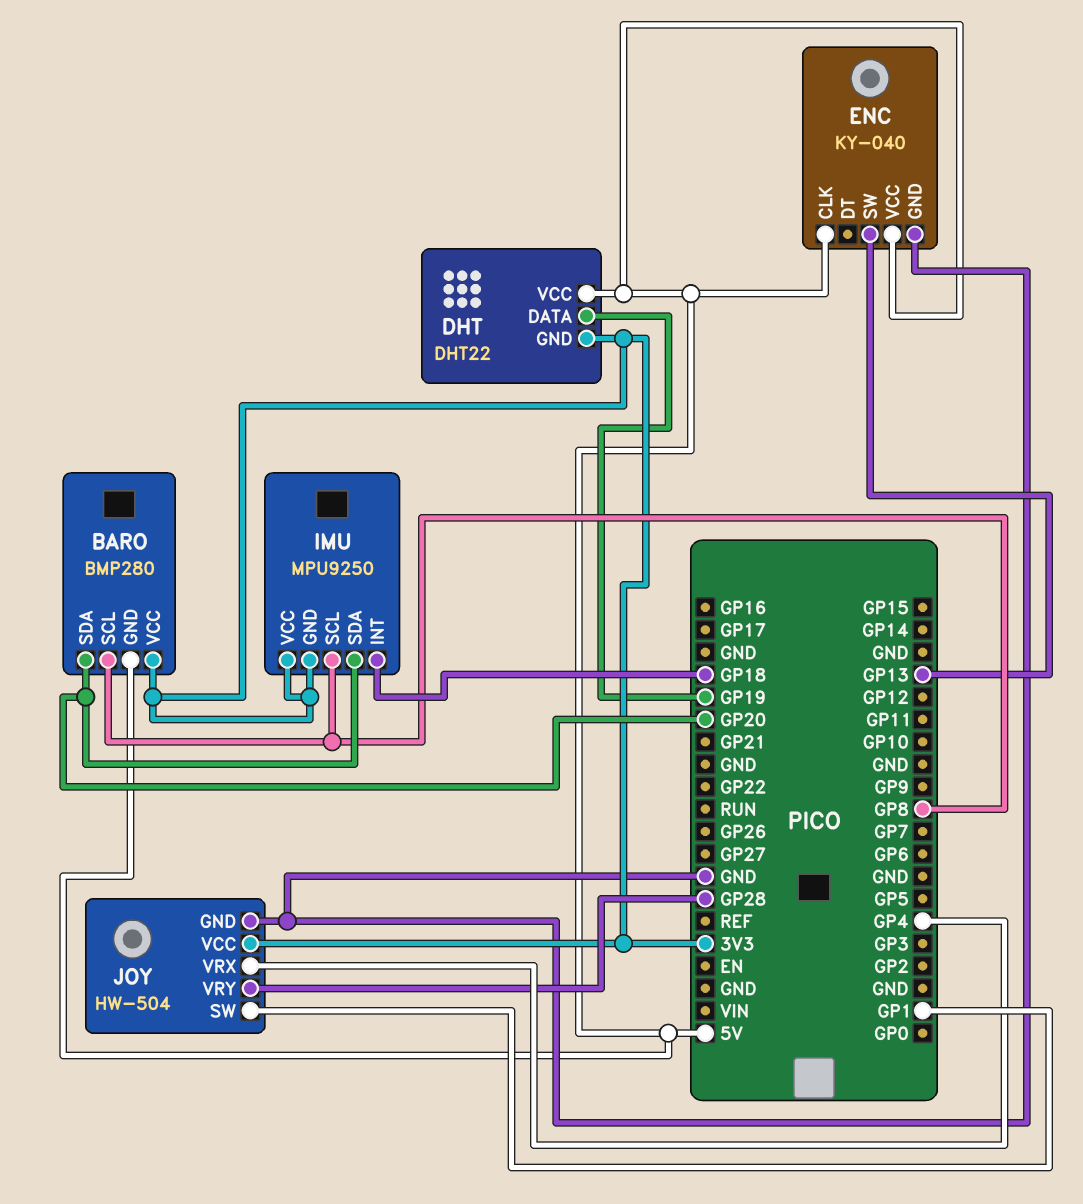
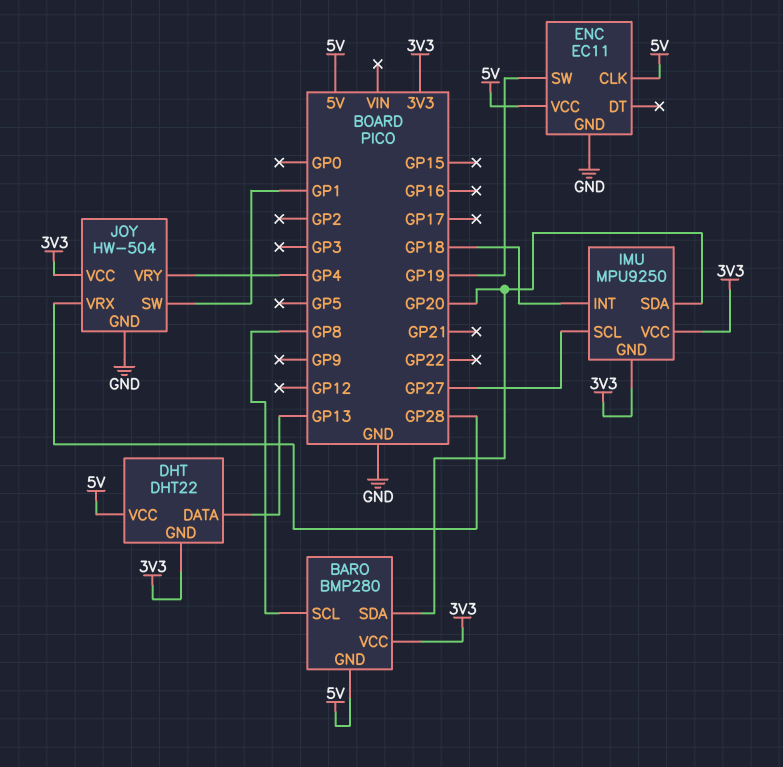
DHT pin DATA: GP19 -> GP13
ENC: KY-040 -> EC11
ENC pin SW: GP13 -> GP19
IMU pin SCL: GP8 -> GP27
JOY pin VRX: GP4 -> GP28
JOY pin VRY: GP28 -> GP4

